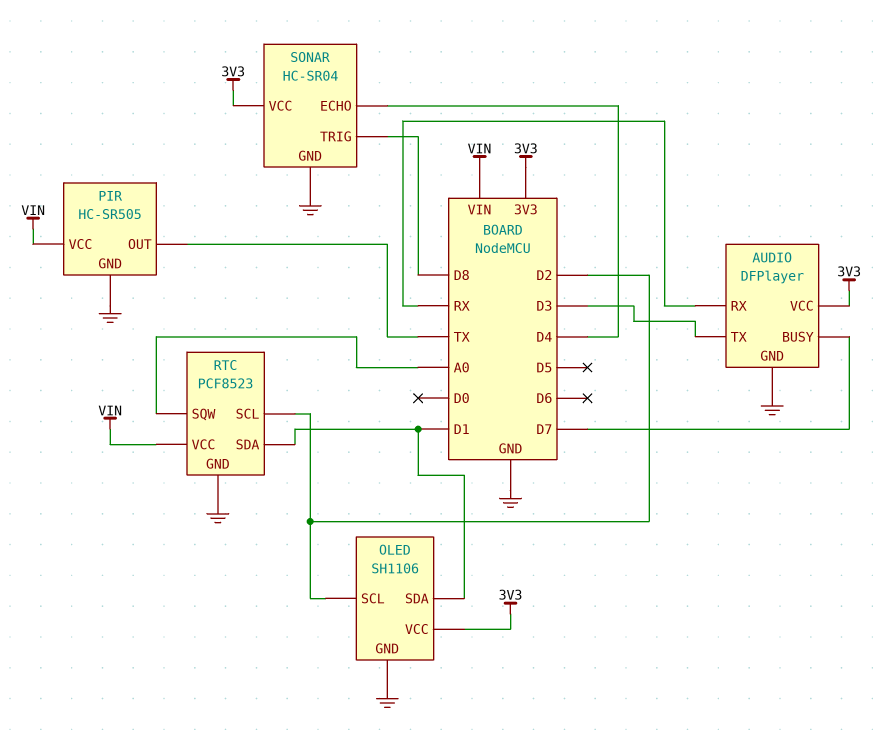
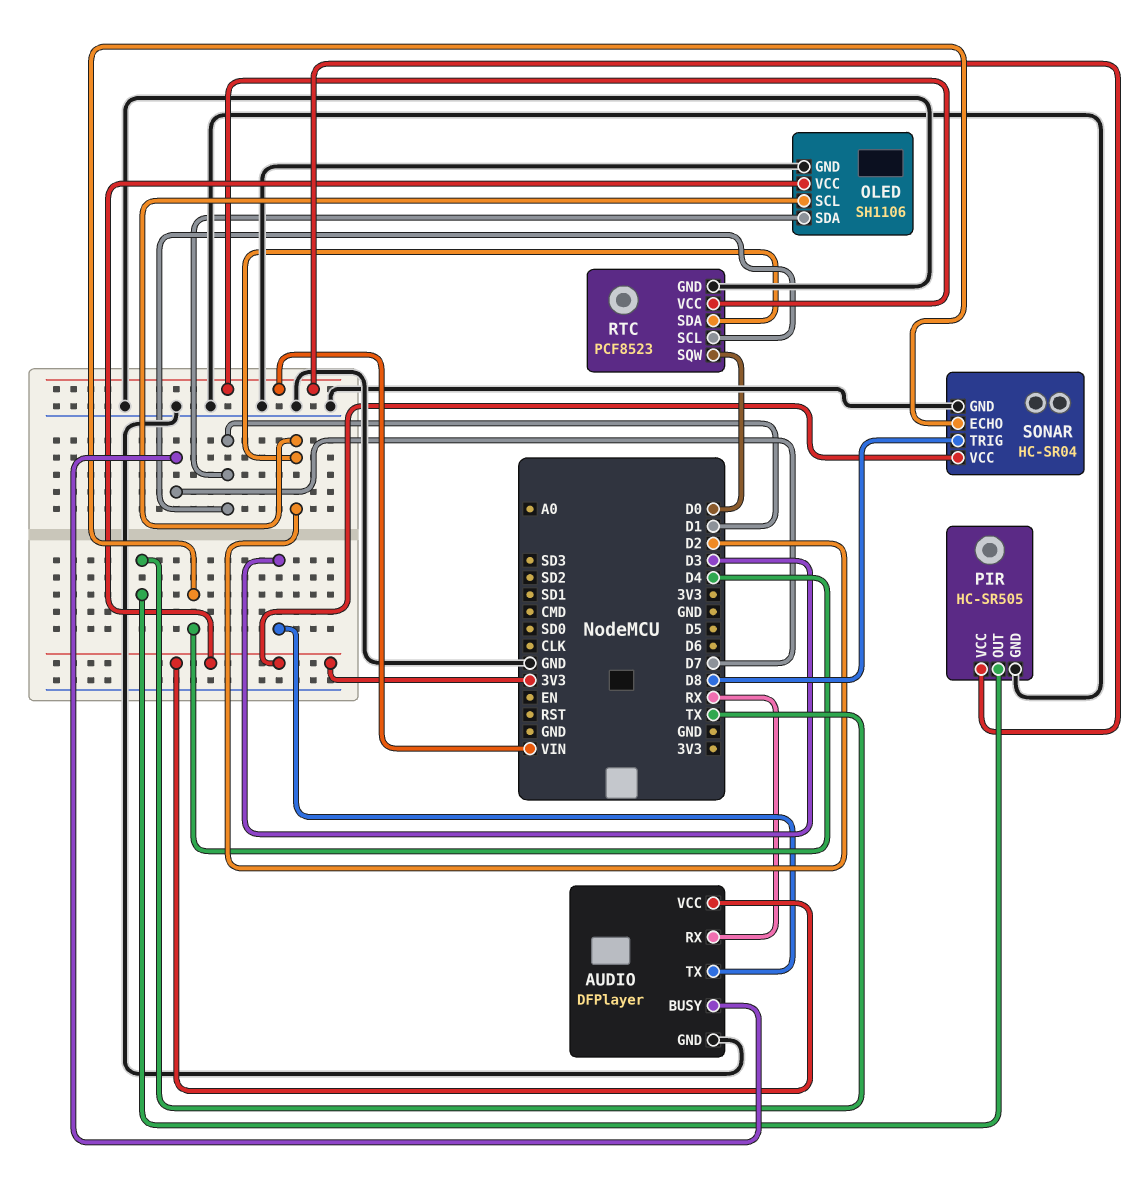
RTC pin SCL: D2 -> D1
RTC pin SDA: D1 -> D2
RTC pin SQW: A0 -> D0

